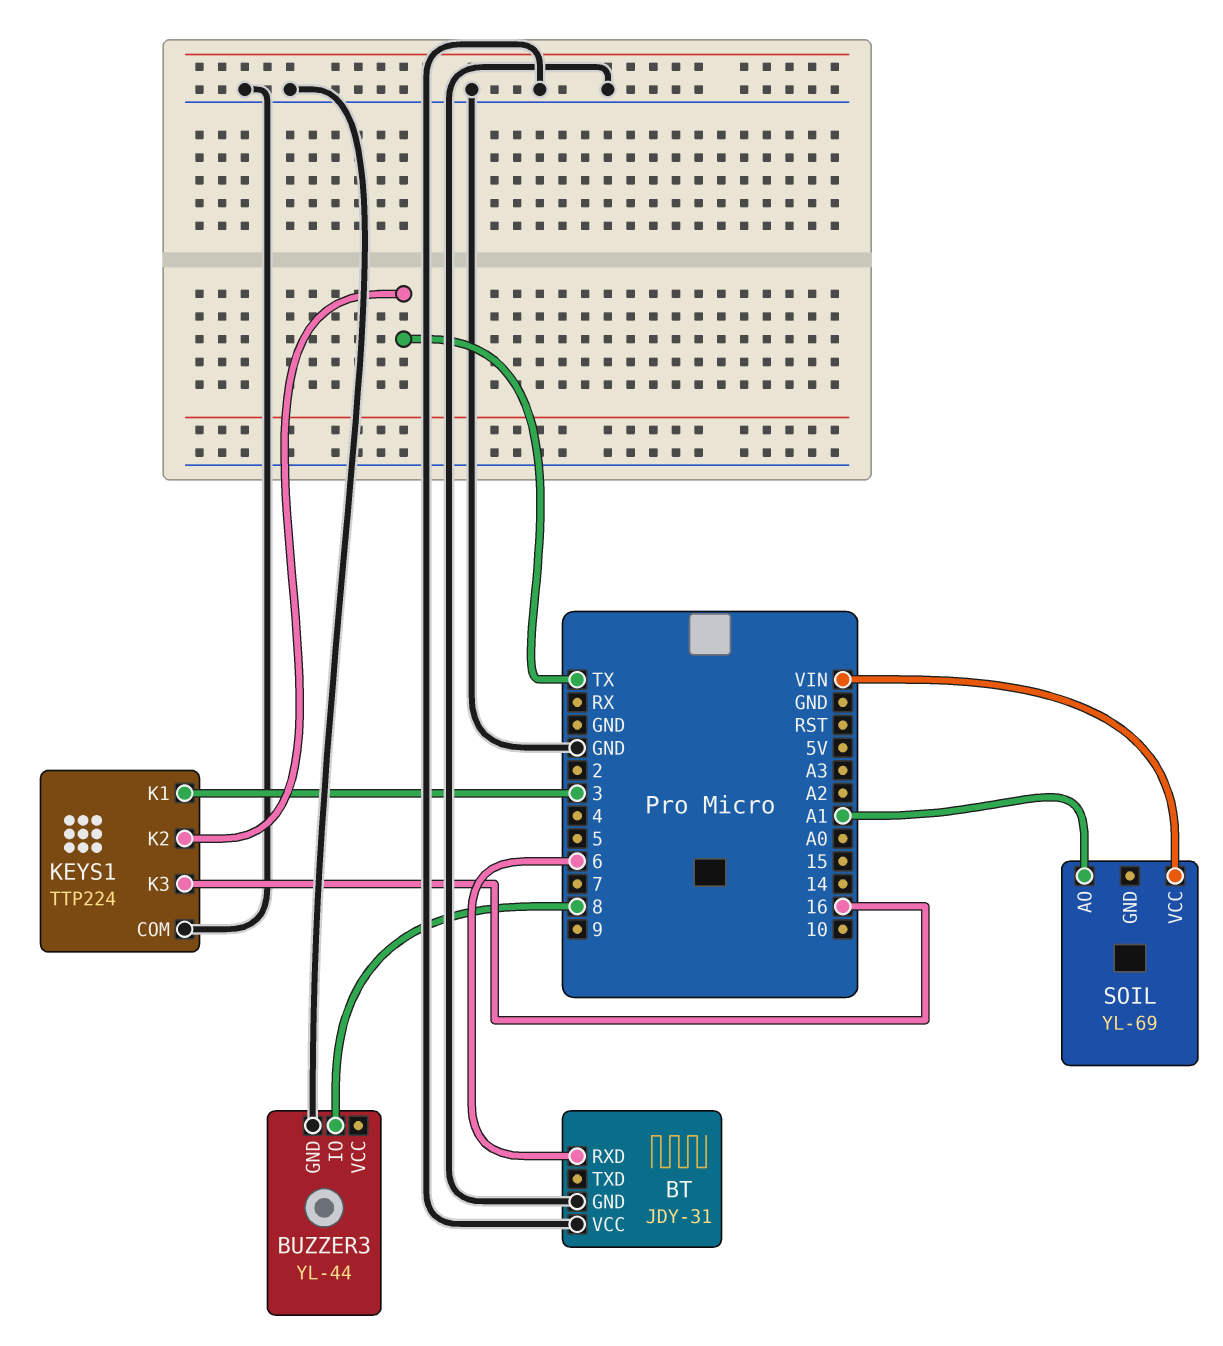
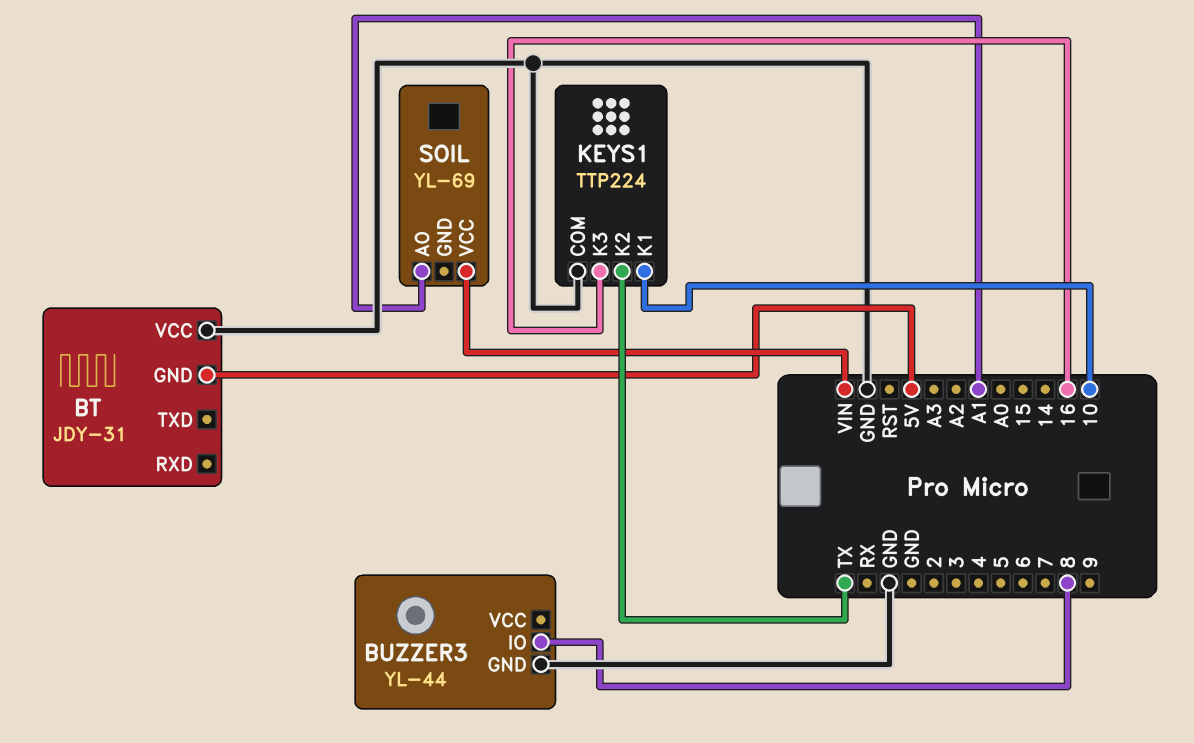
BT pin GND: GND -> 5V
BT pin RXD: 6 -> none
KEYS1 pin K1: 3 -> 10

